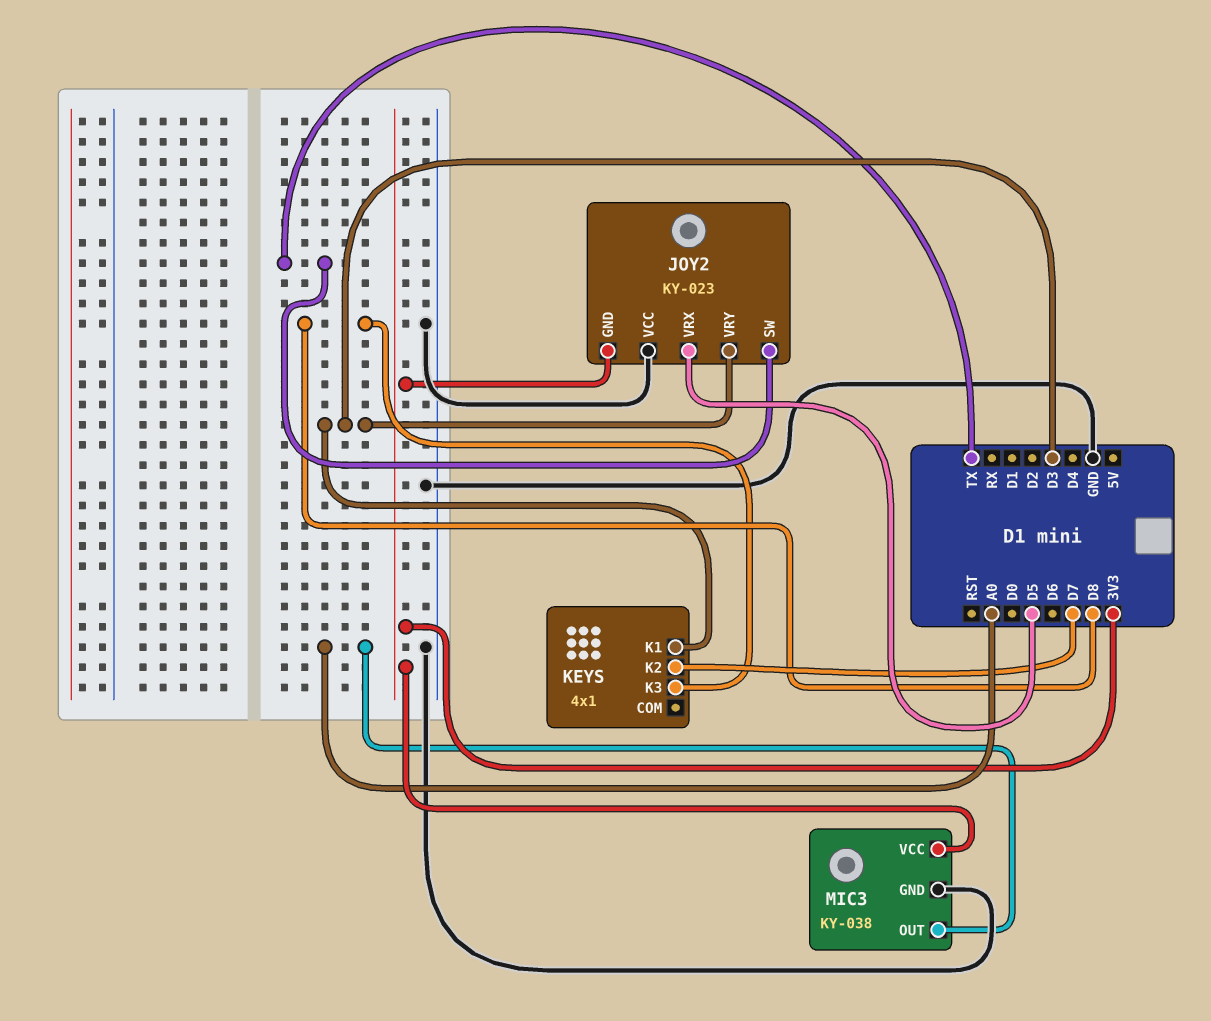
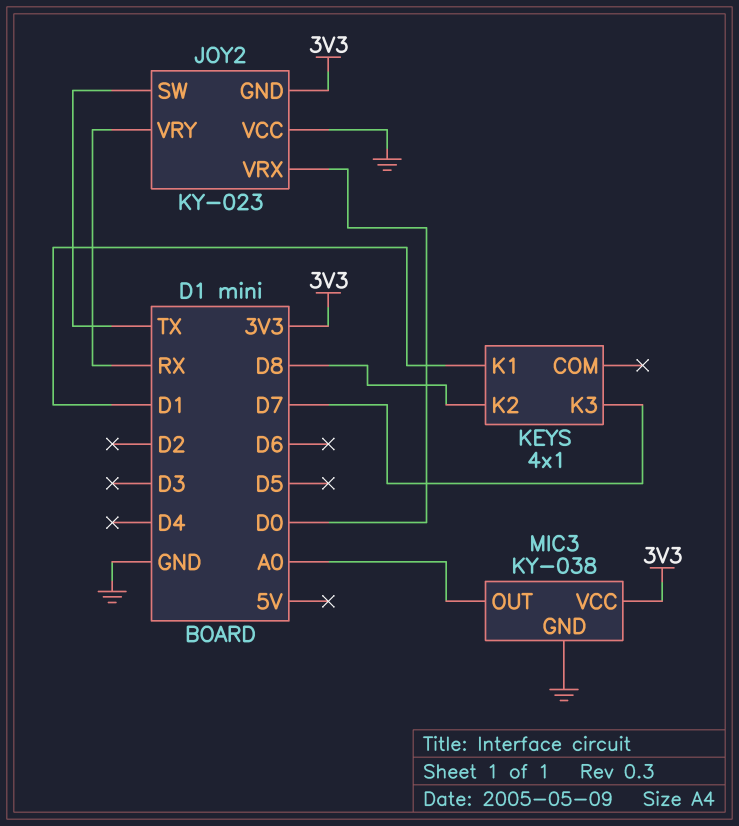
JOY2 pin VRX: D5 -> D0
JOY2 pin VRY: D3 -> RX
KEYS pin K1: D3 -> D1
KEYS pin K2: D7 -> D8
KEYS pin K3: D8 -> D7

